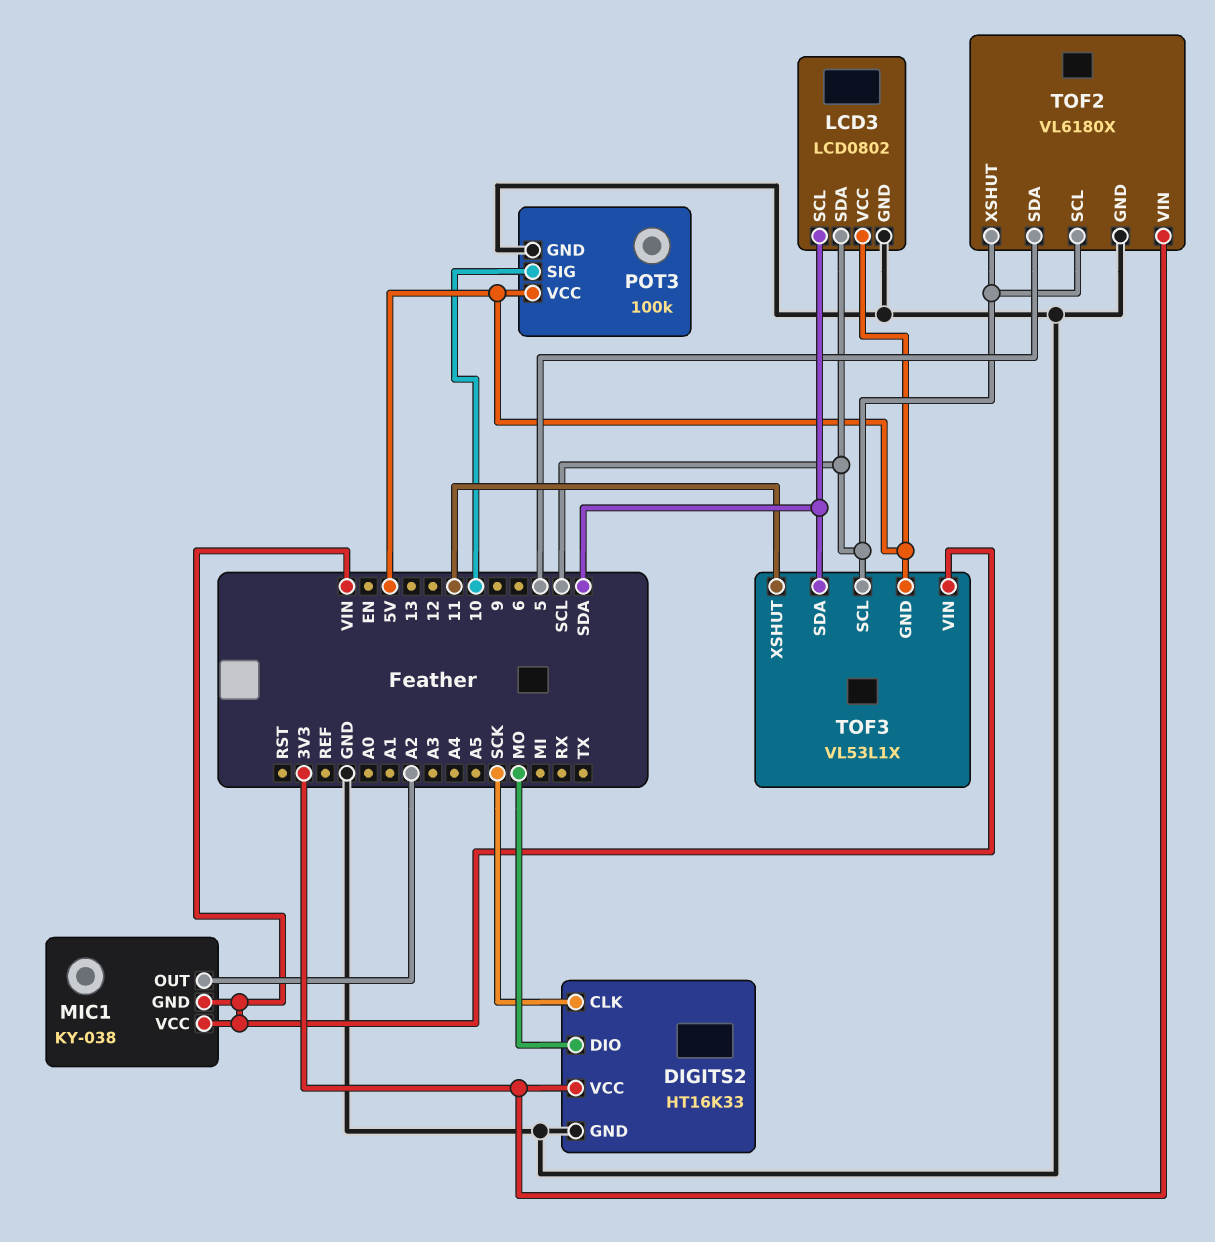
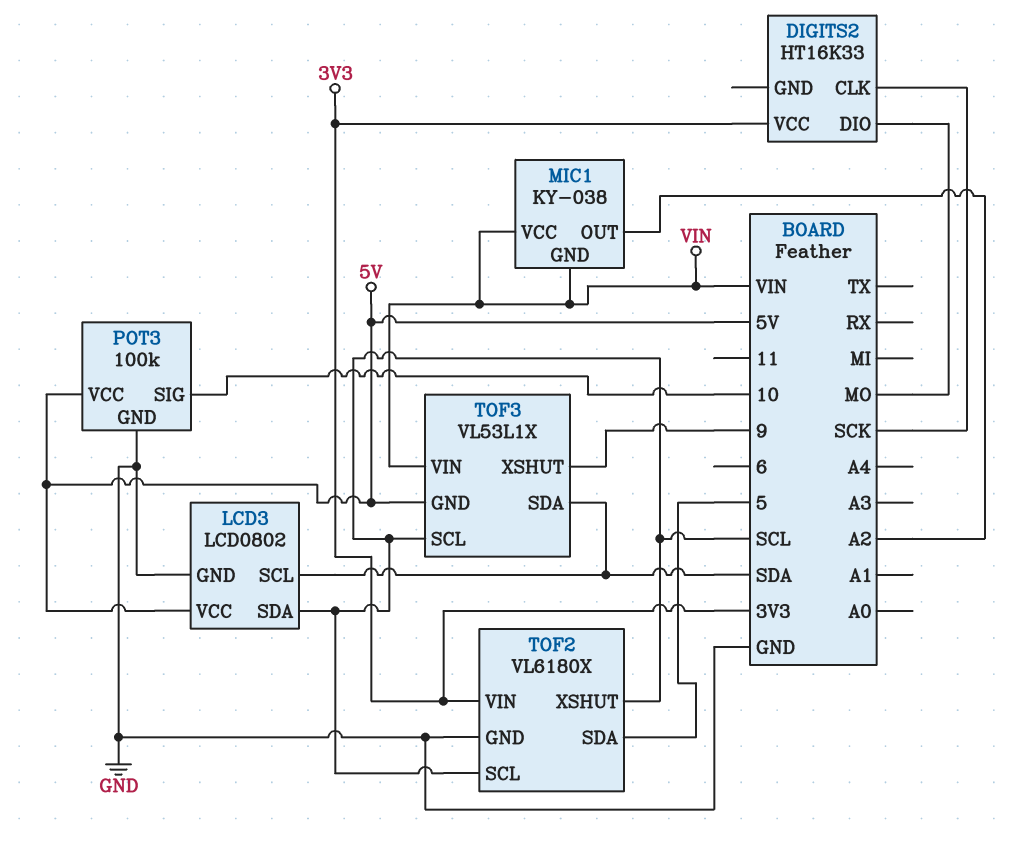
DIGITS2 pin GND: GND -> none
TOF3 pin XSHUT: 11 -> 9

